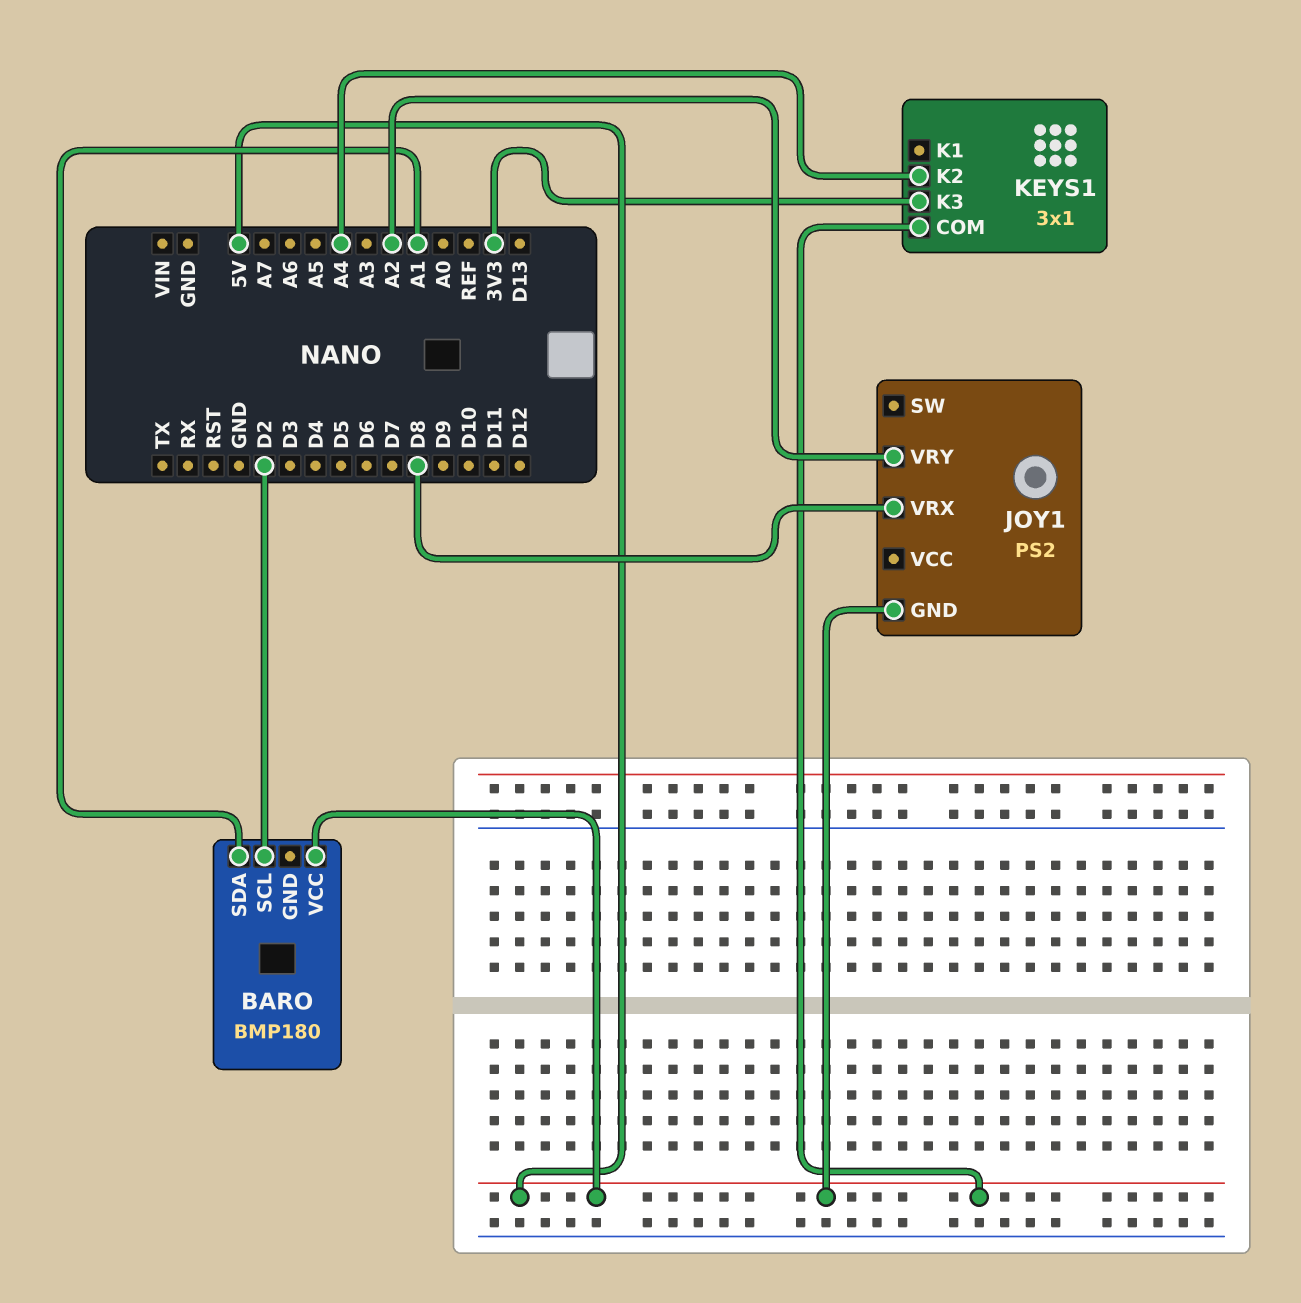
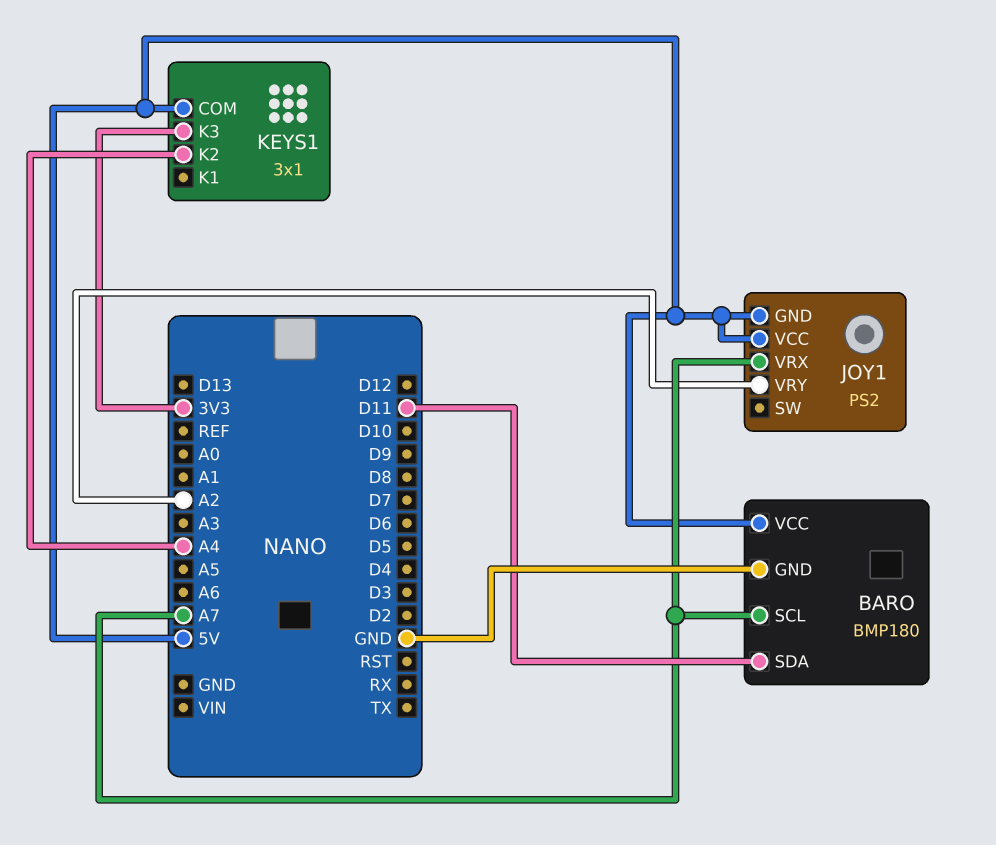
BARO pin GND: none -> GND
BARO pin SCL: D2 -> A7
BARO pin SDA: A1 -> D11
JOY1 pin VCC: none -> 5V
JOY1 pin VRX: D8 -> A7

